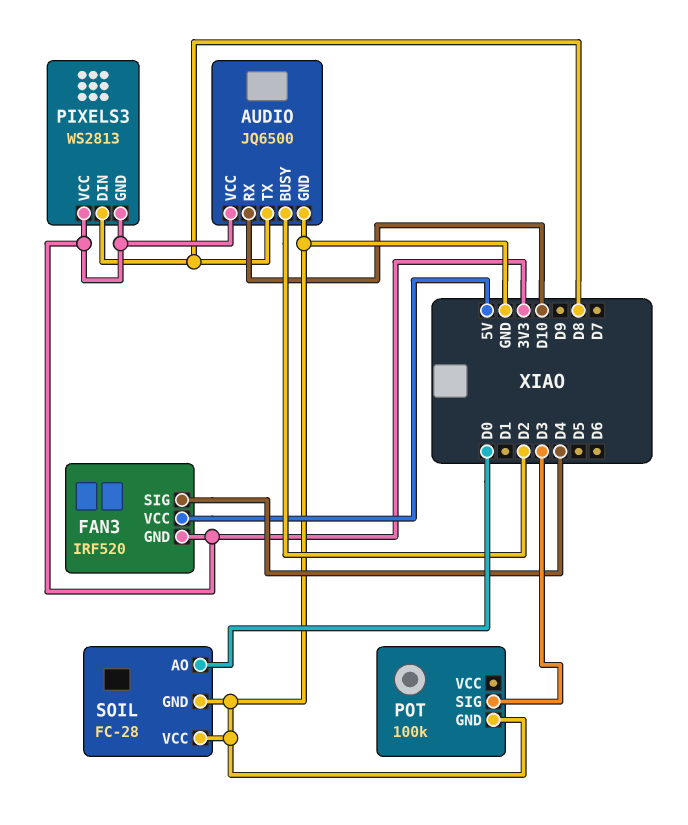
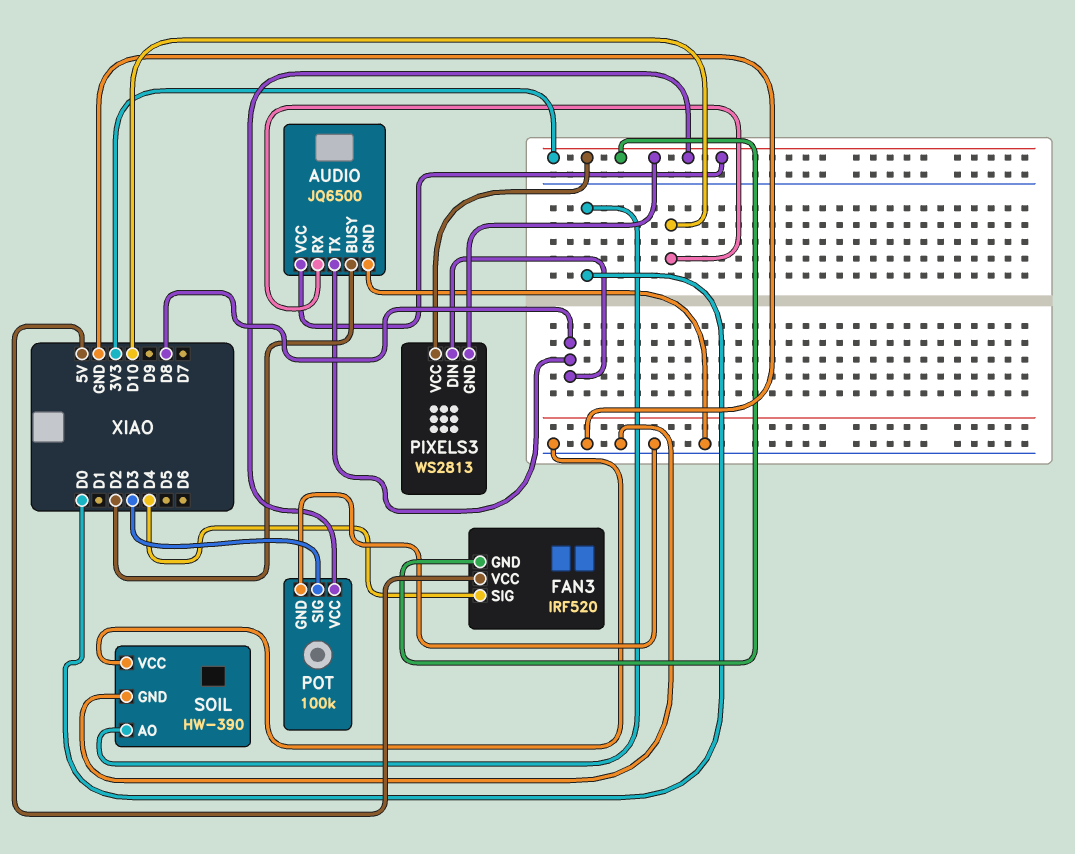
POT pin VCC: none -> 3V3
SOIL: FC-28 -> HW-390

